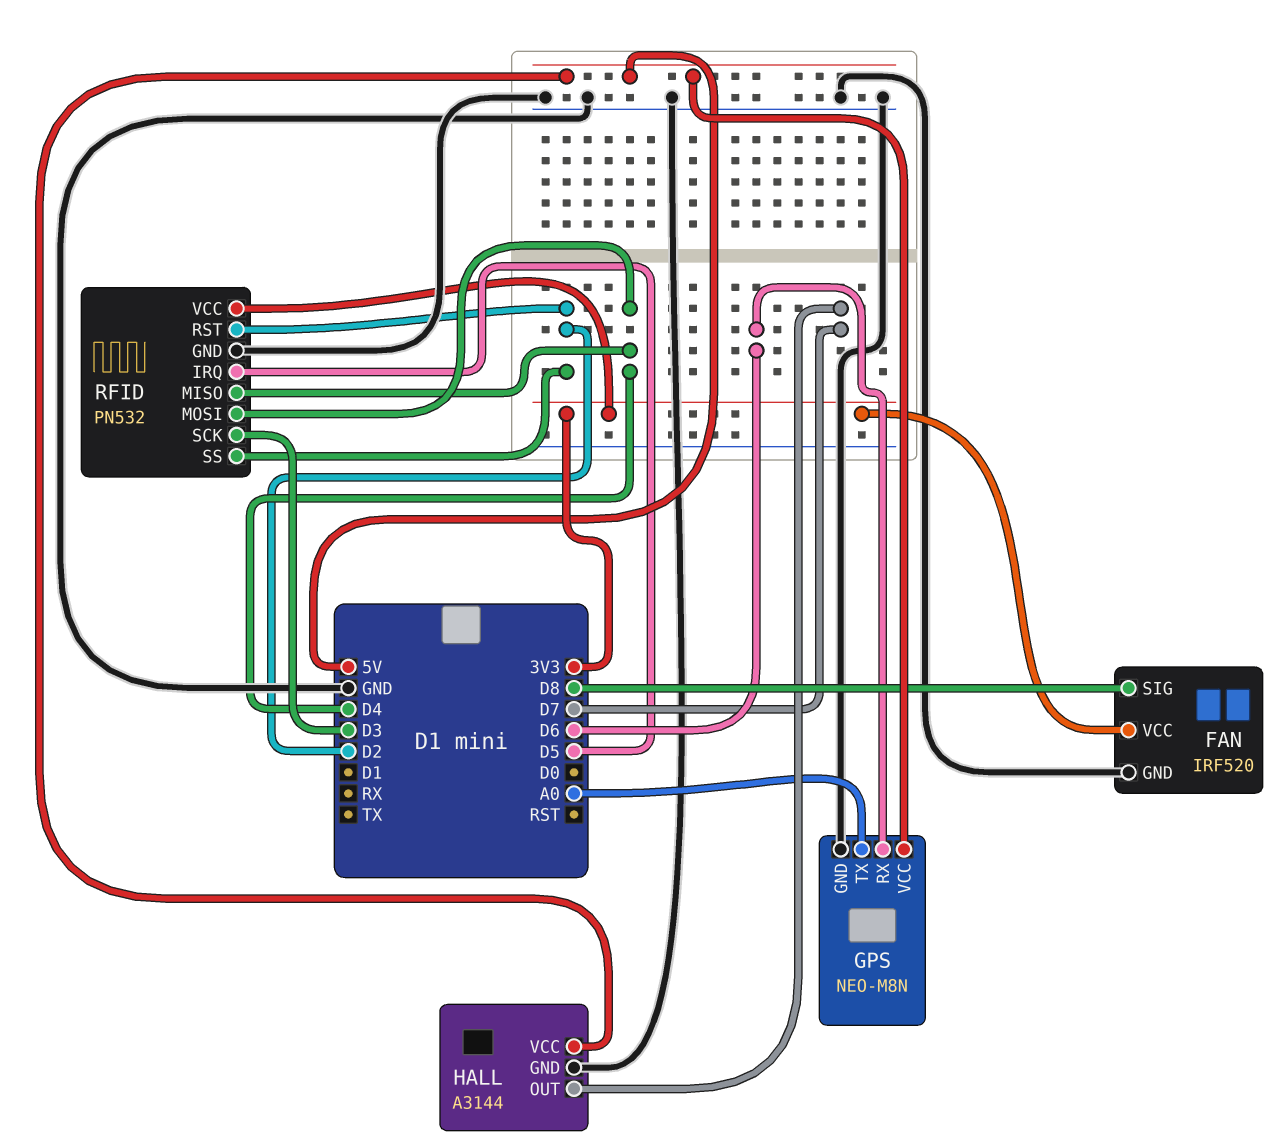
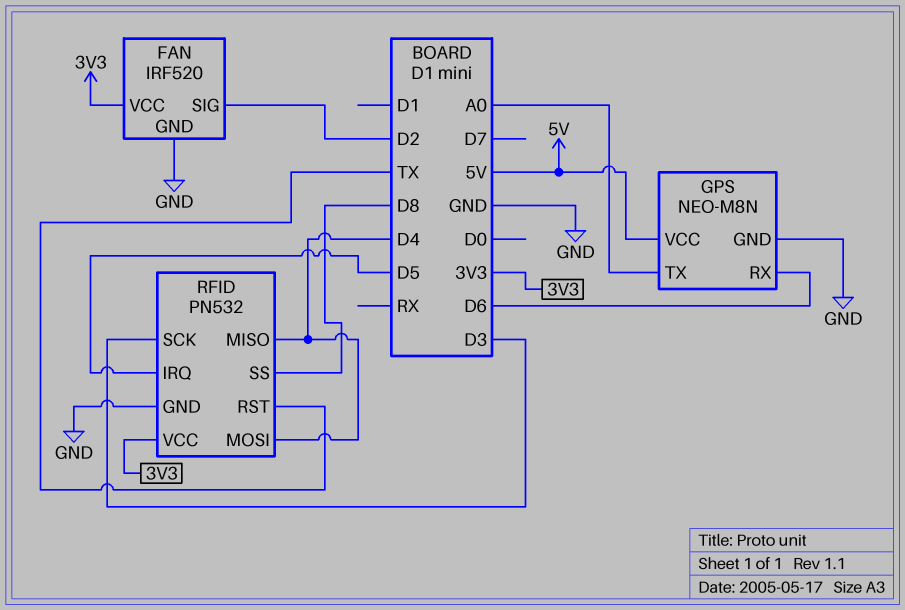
FAN pin SIG: D8 -> D2
HALL: A3144 -> none
HALL pin GND: GND -> none
HALL pin OUT: D7 -> none
HALL pin VCC: 5V -> none
RFID pin RST: D2 -> TX
RFID pin SS: D2 -> D8

